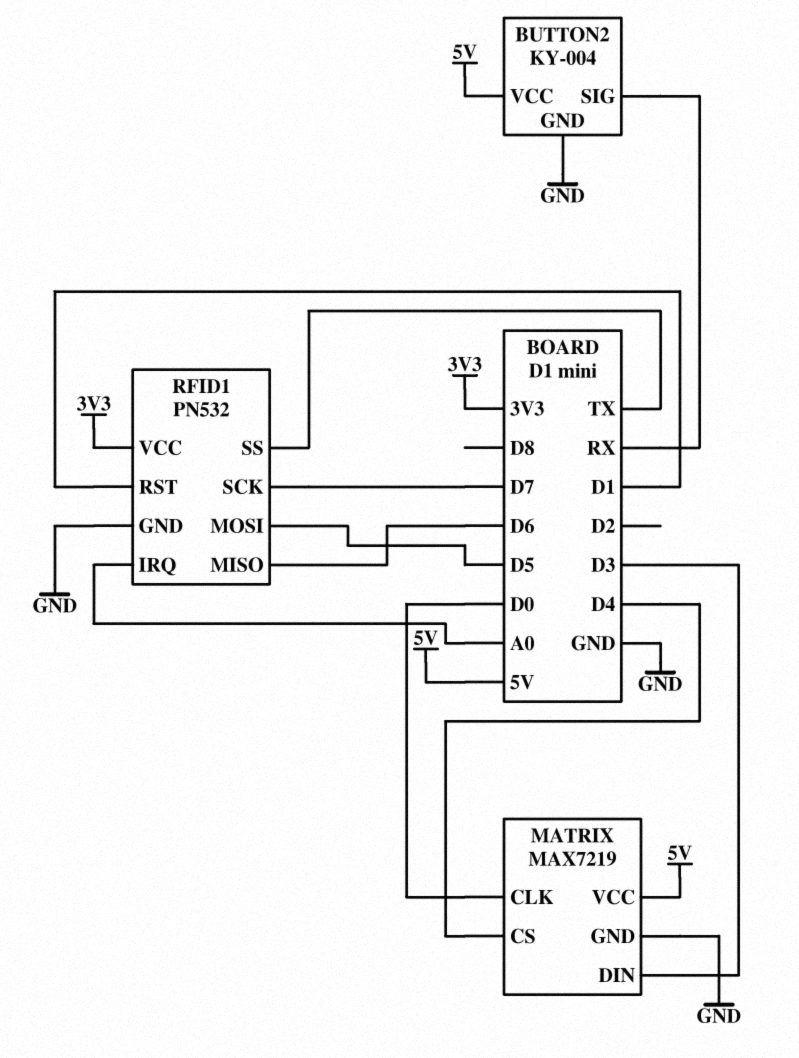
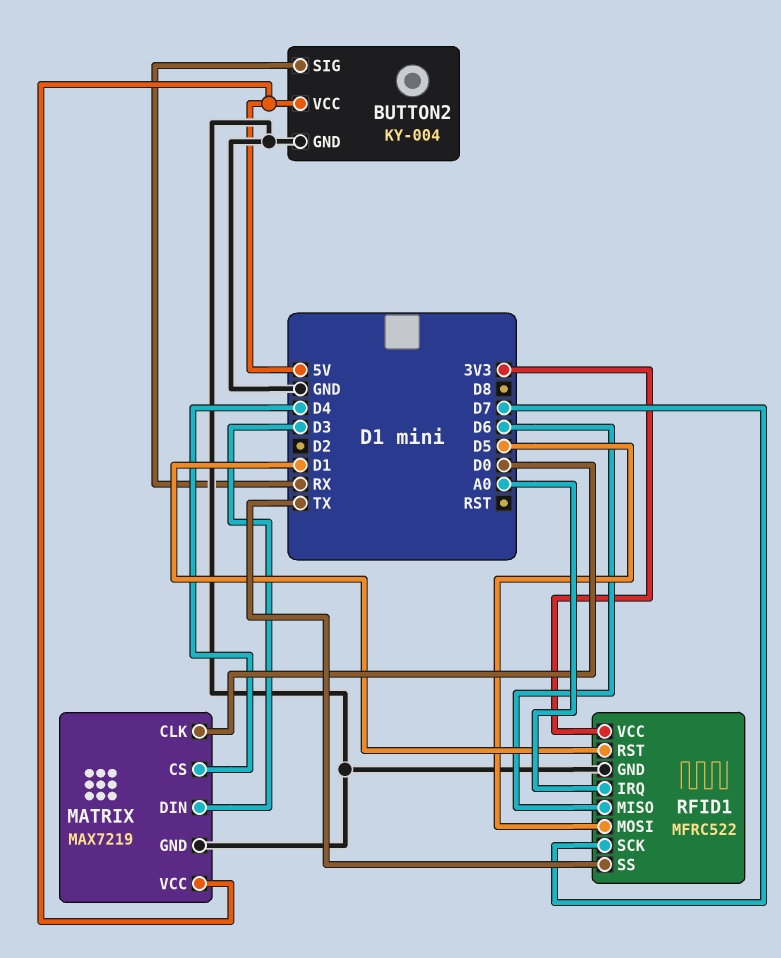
RFID1: PN532 -> MFRC522

